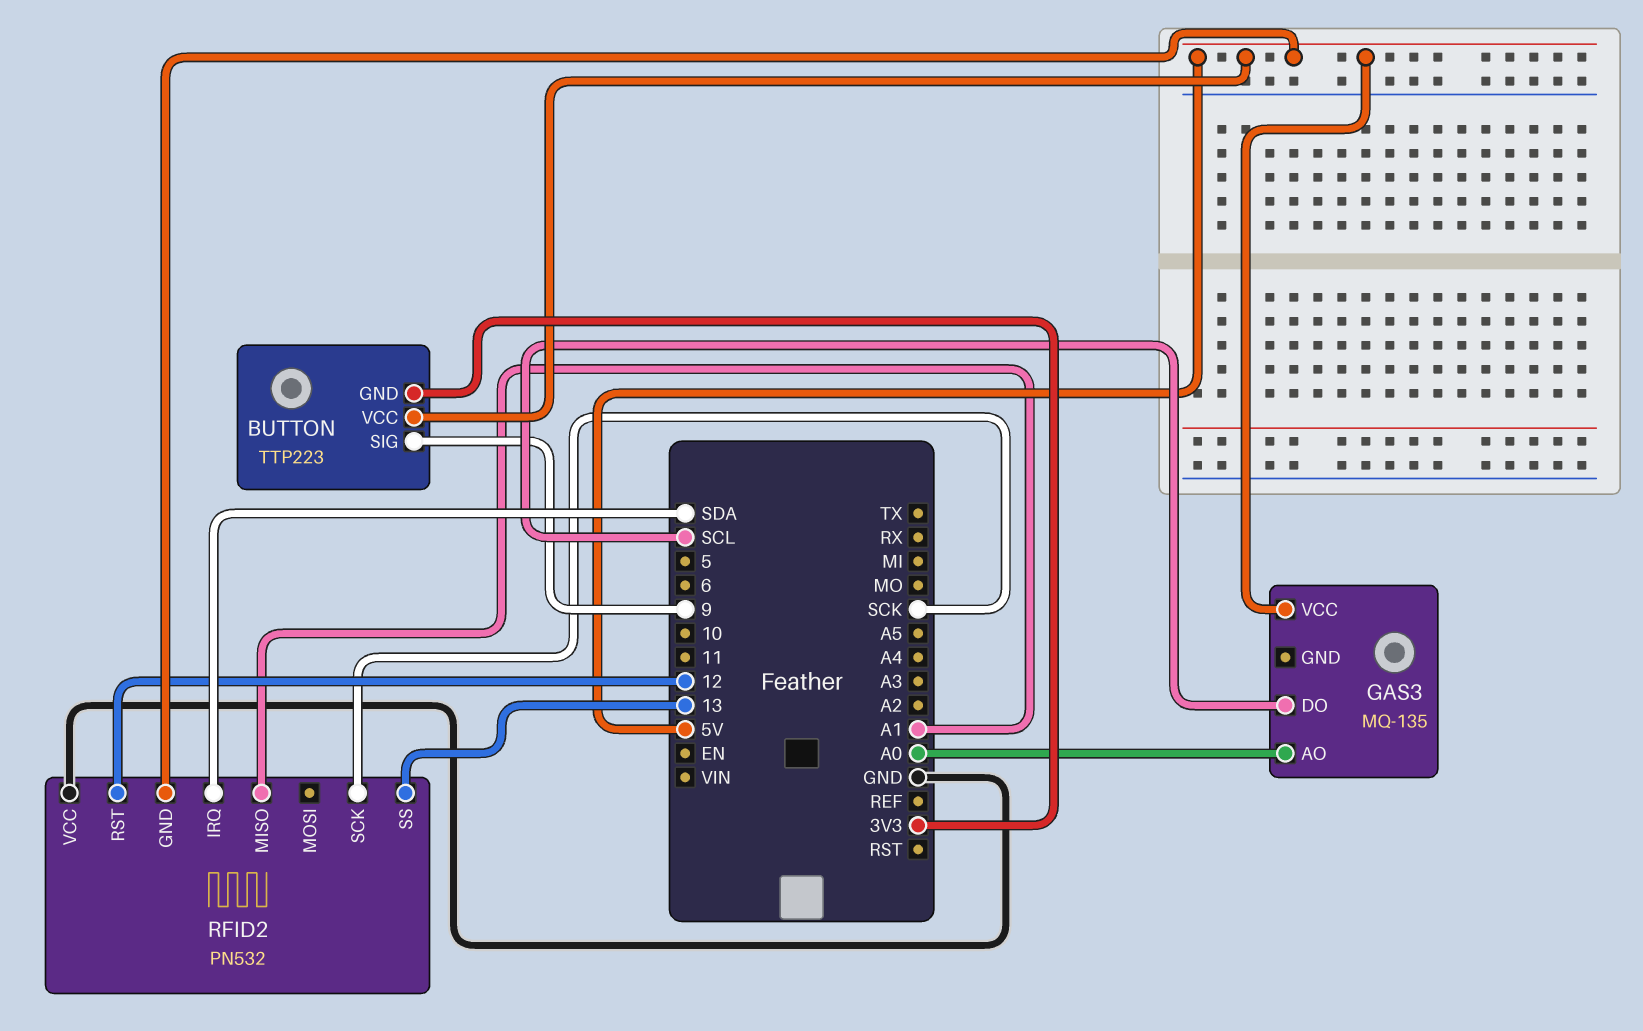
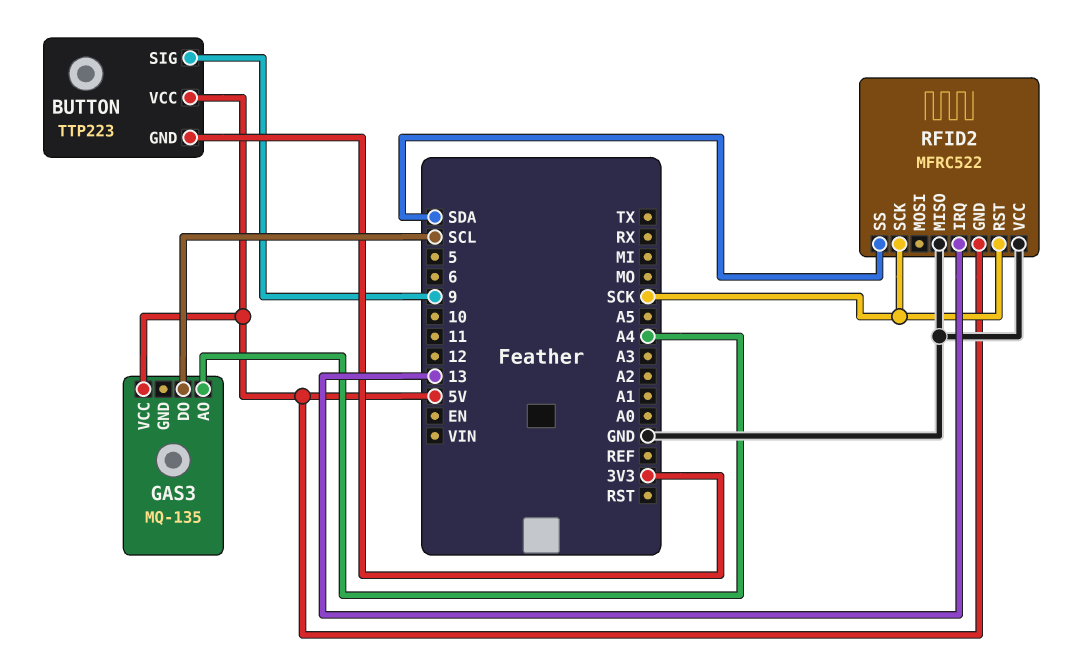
GAS3 pin AO: A0 -> A4
RFID2: PN532 -> MFRC522
RFID2 pin IRQ: SDA -> 13
RFID2 pin MISO: A1 -> GND
RFID2 pin RST: 12 -> SCK
RFID2 pin SS: 13 -> SDA

